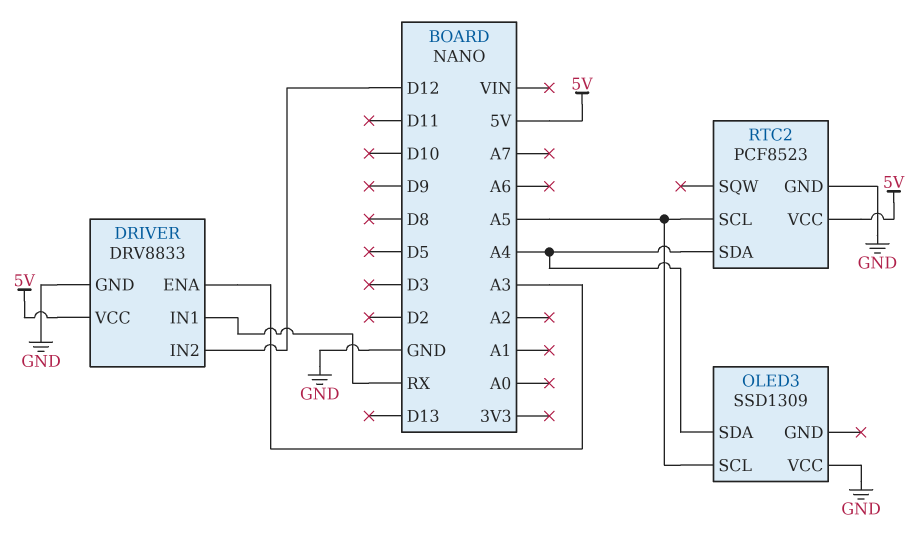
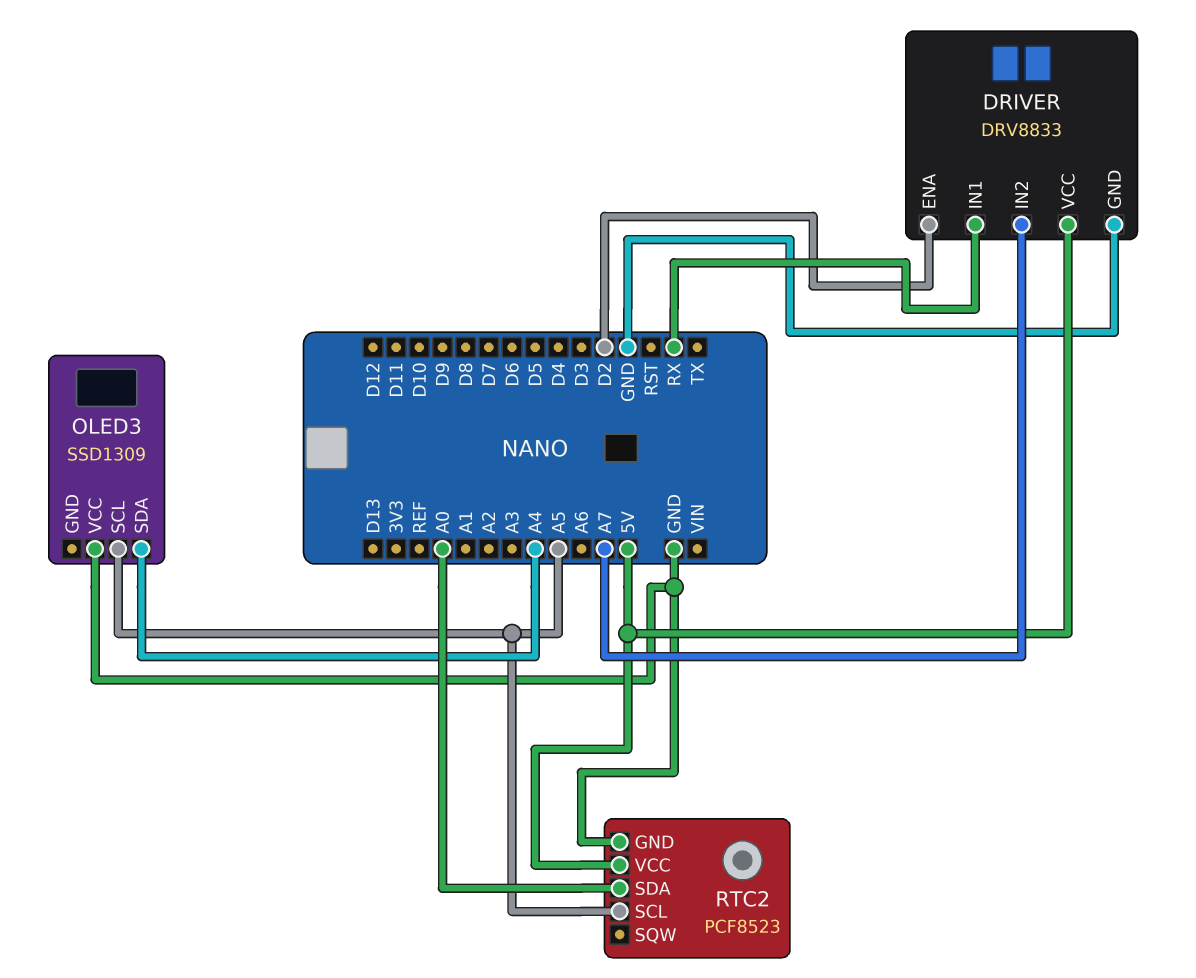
DRIVER pin ENA: A3 -> D2
DRIVER pin IN2: D12 -> A7
RTC2 pin SDA: A4 -> A0

